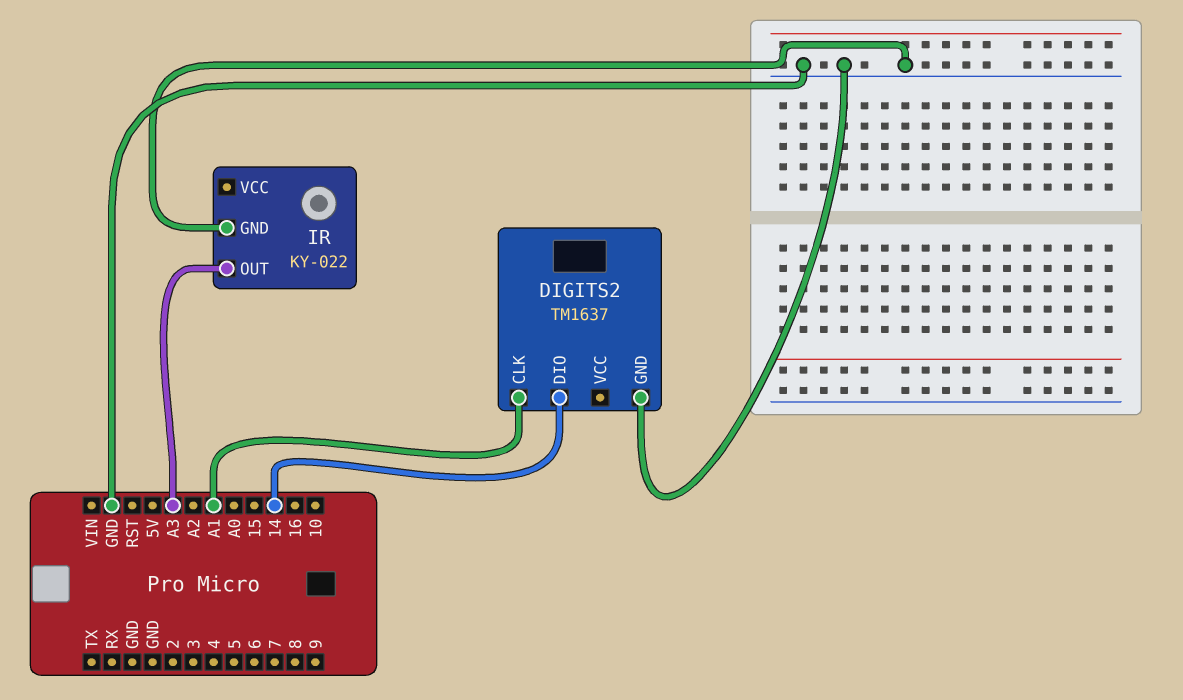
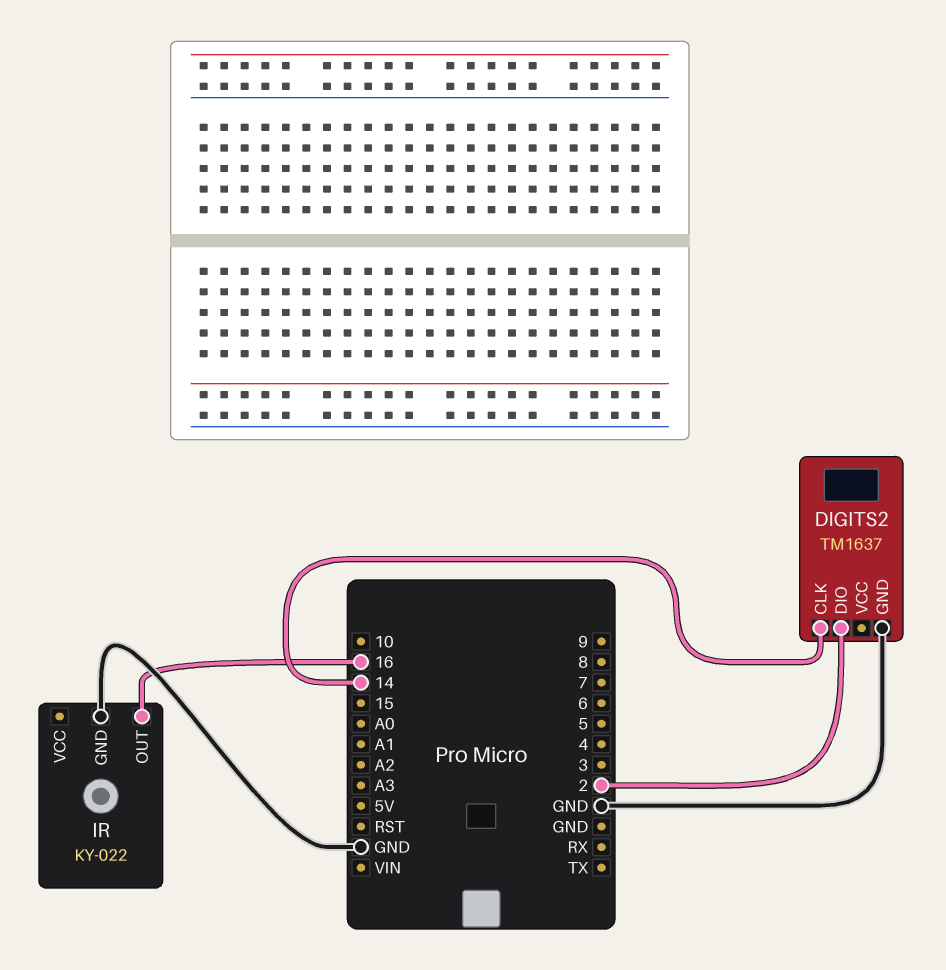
DIGITS2 pin CLK: A1 -> 14
DIGITS2 pin DIO: 14 -> 2
IR pin OUT: A3 -> 16

